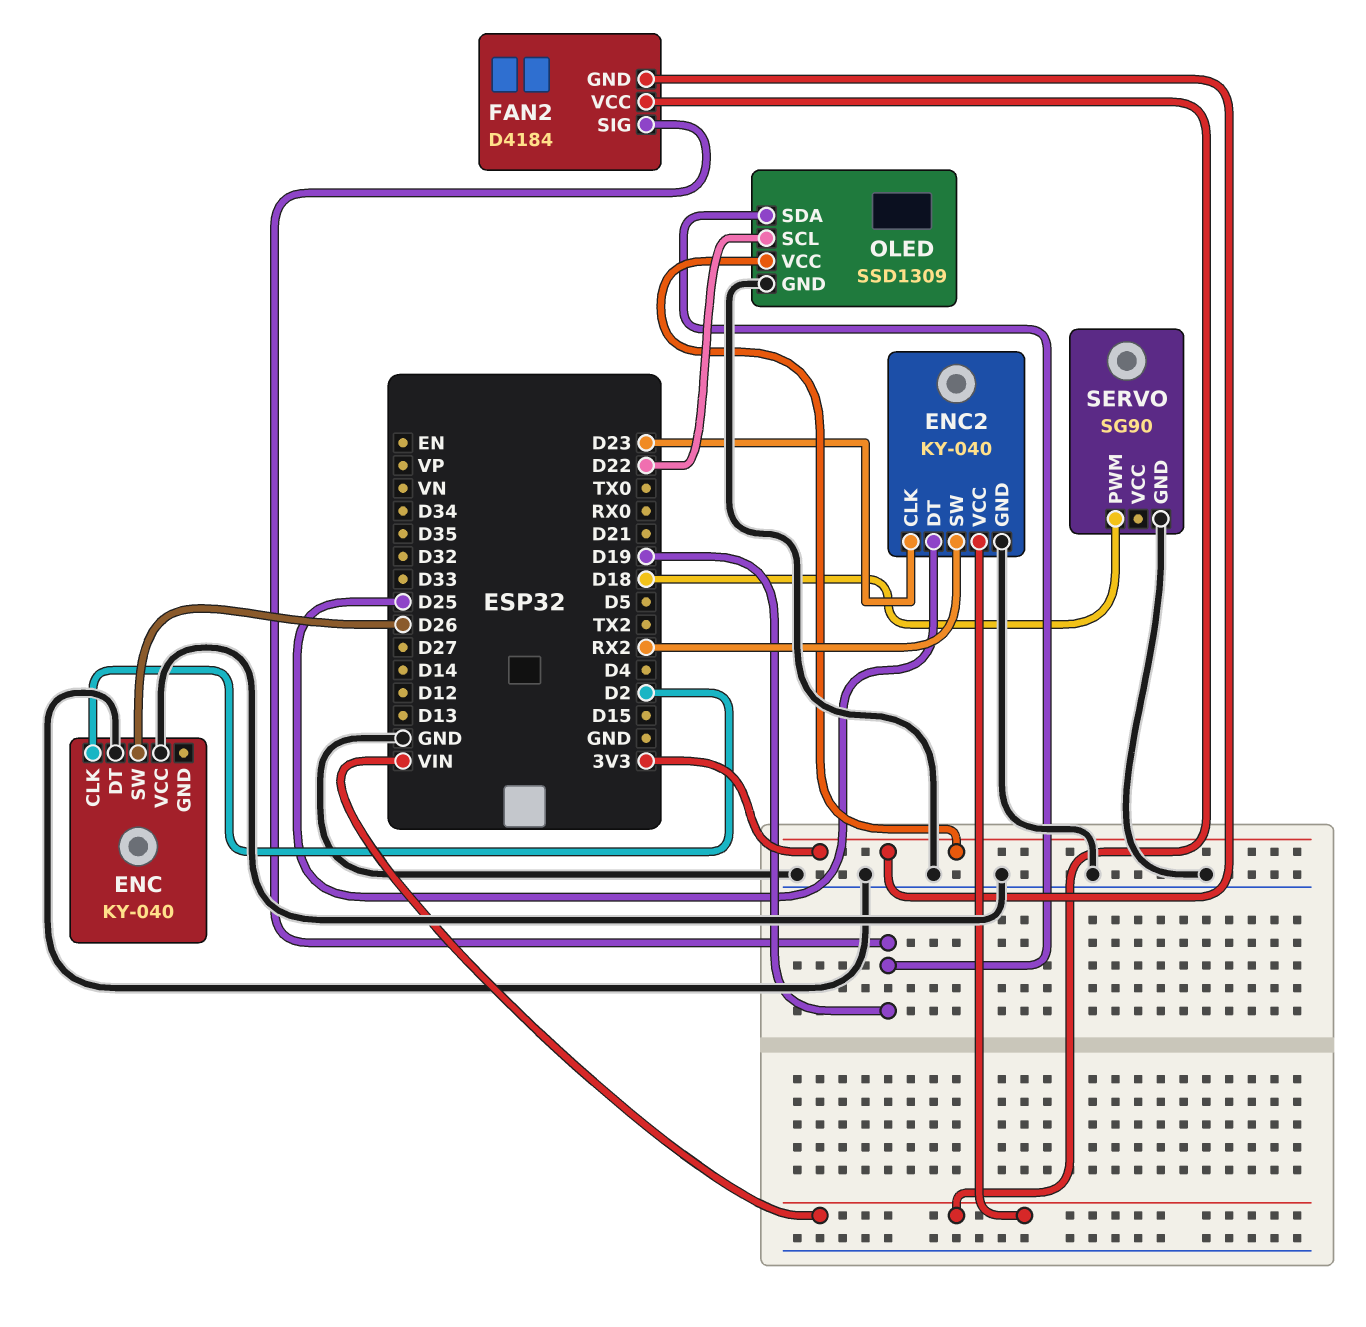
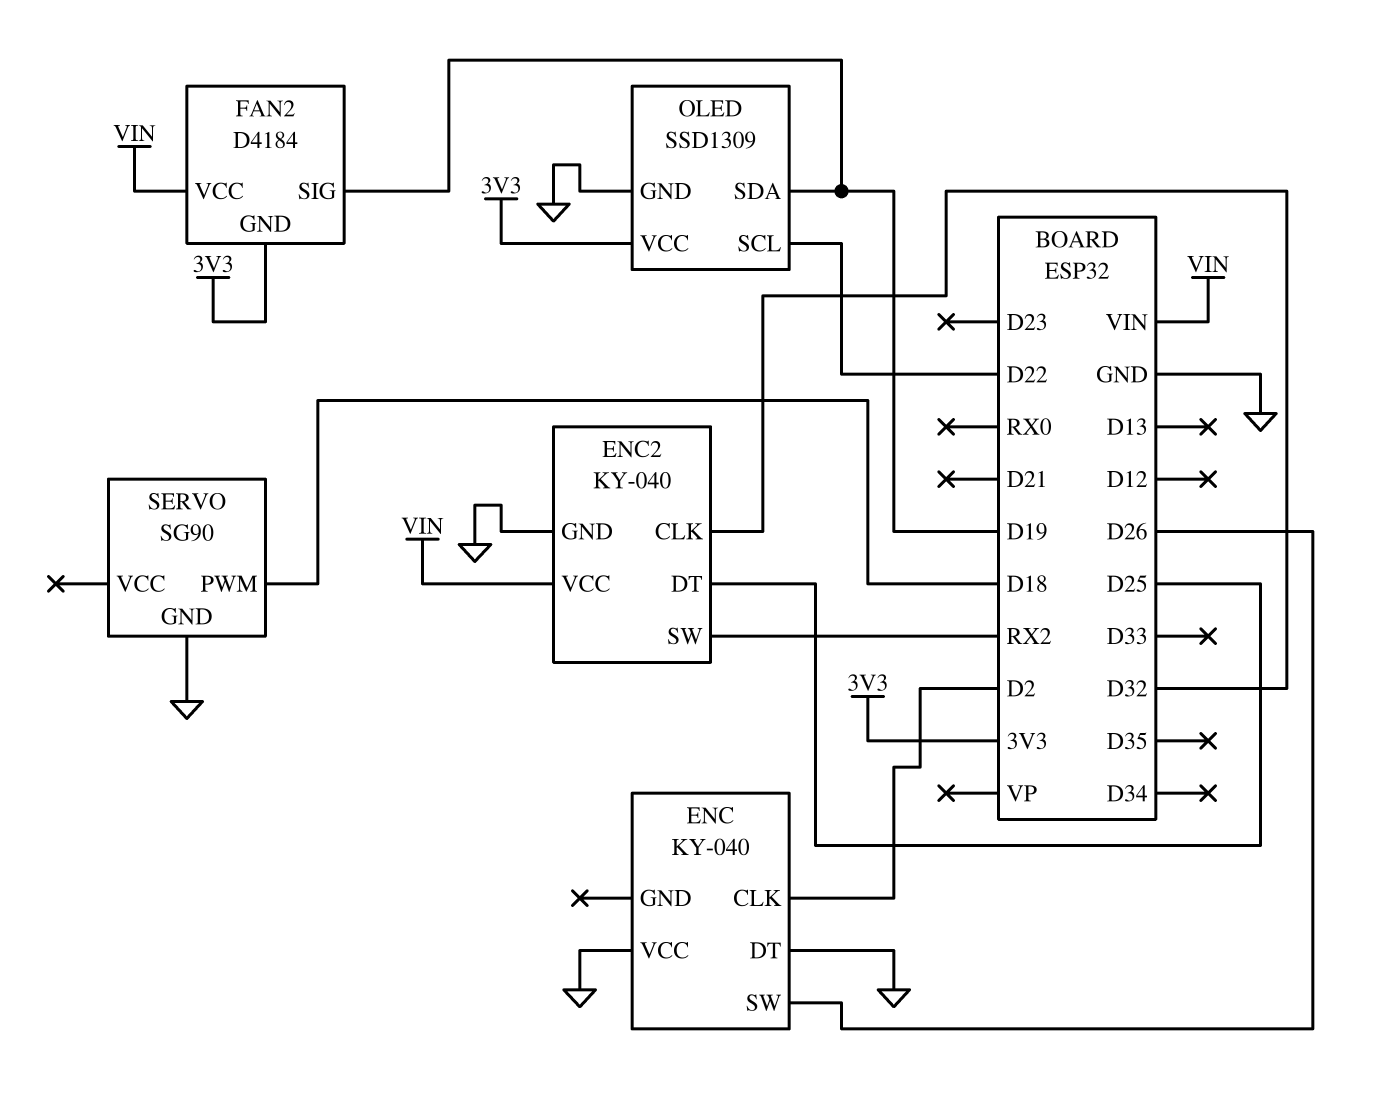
ENC2 pin CLK: D23 -> D32

